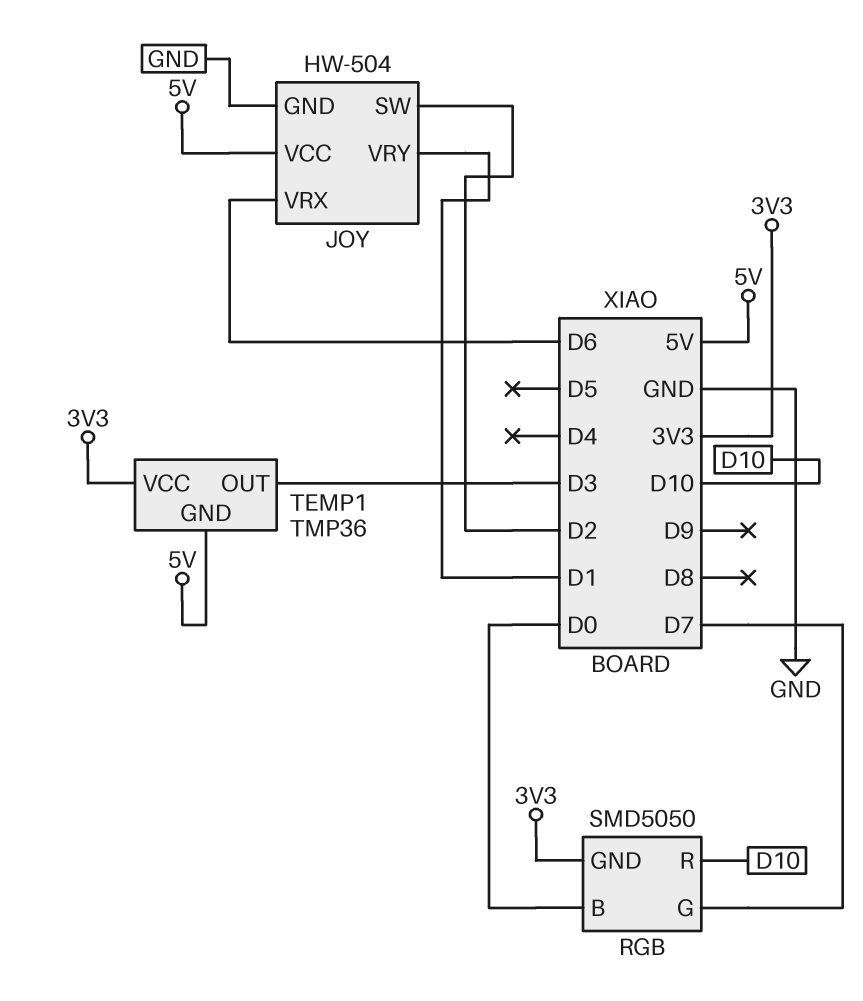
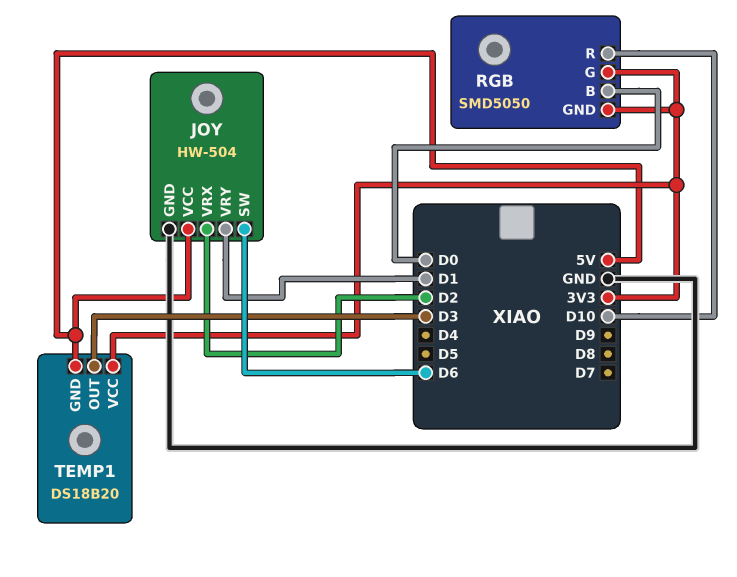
JOY pin SW: D2 -> D6
JOY pin VRX: D6 -> D2
RGB pin G: D7 -> 3V3
TEMP1: TMP36 -> DS18B20

